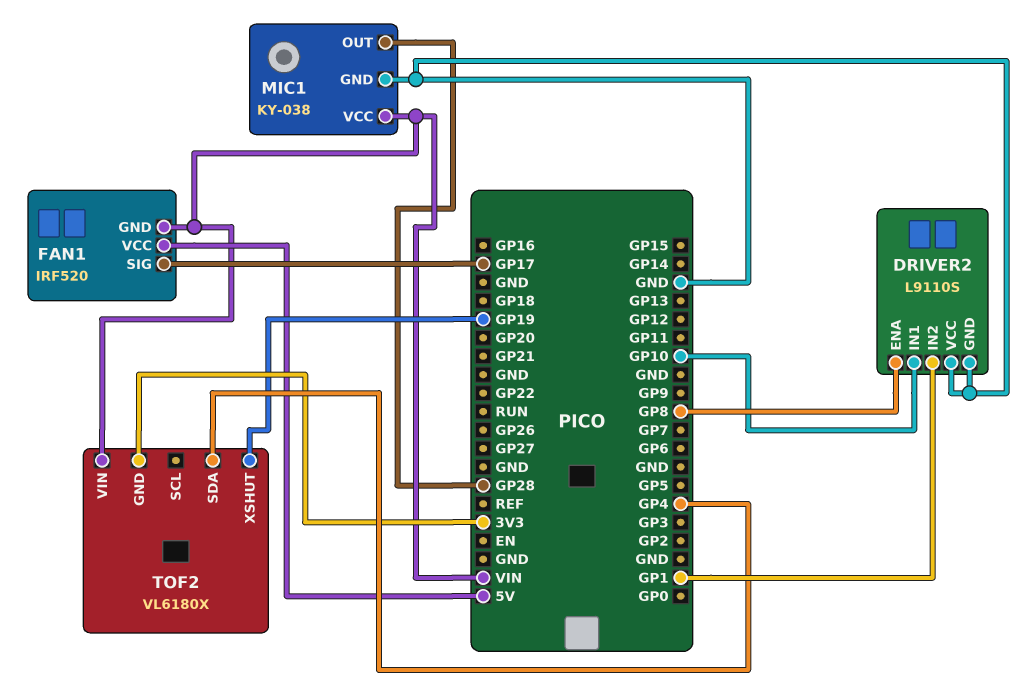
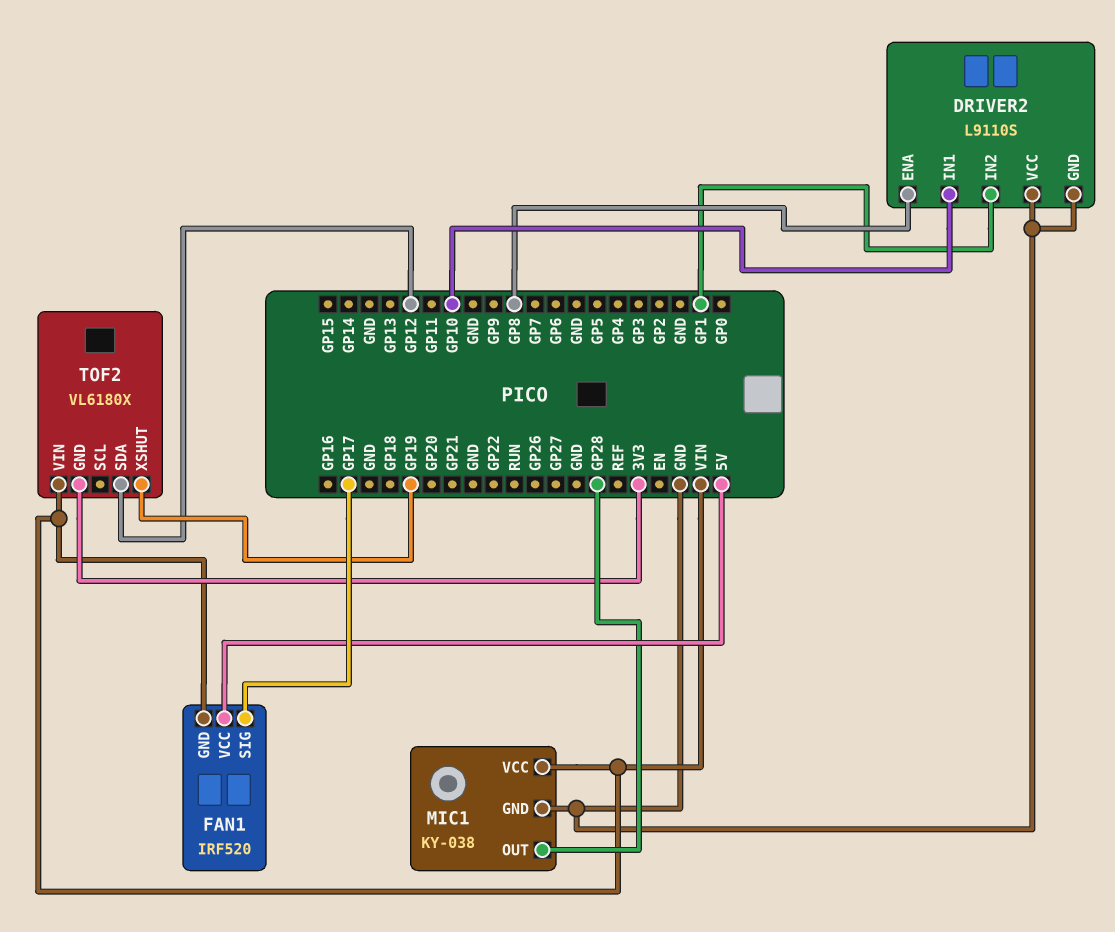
TOF2 pin SDA: GP4 -> GP12

